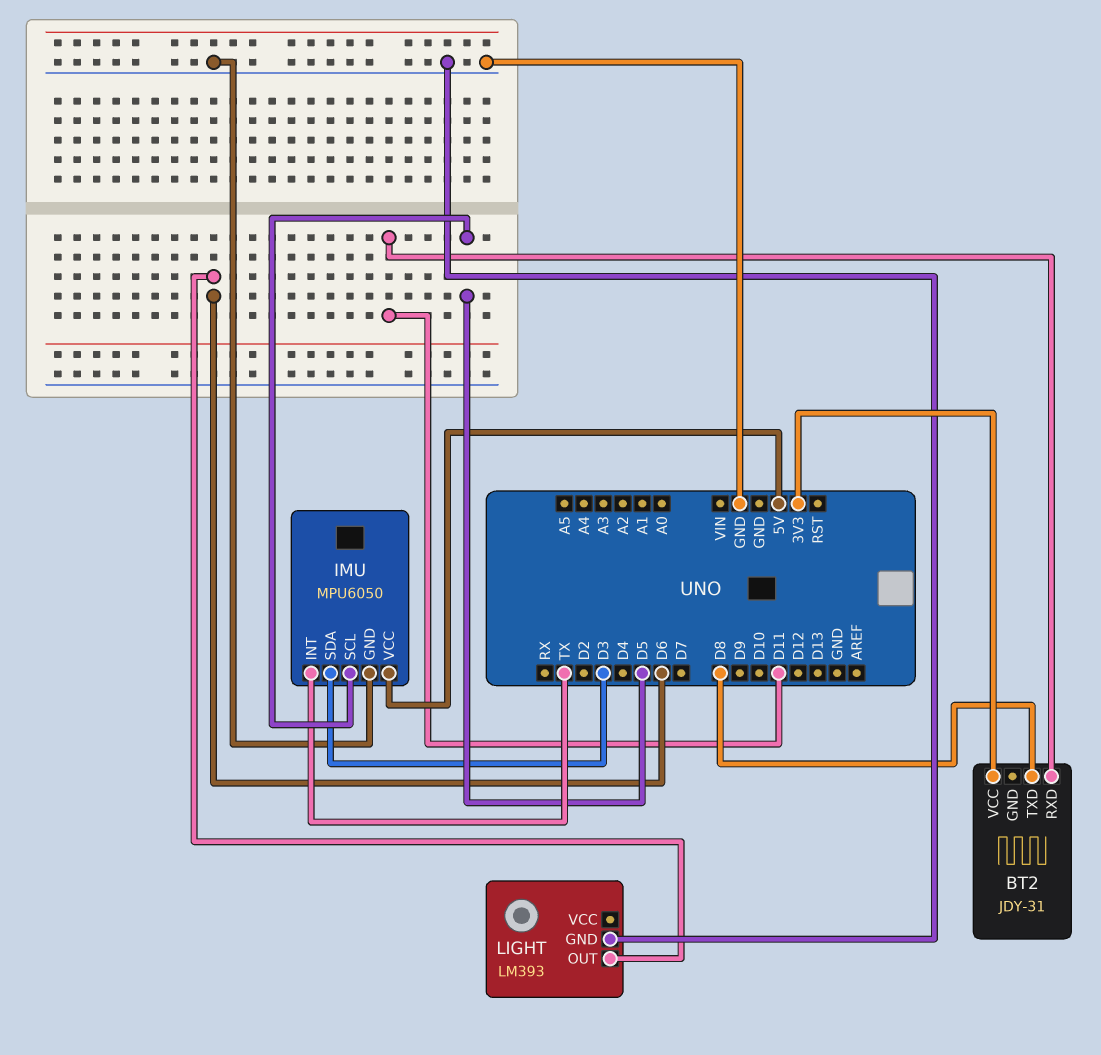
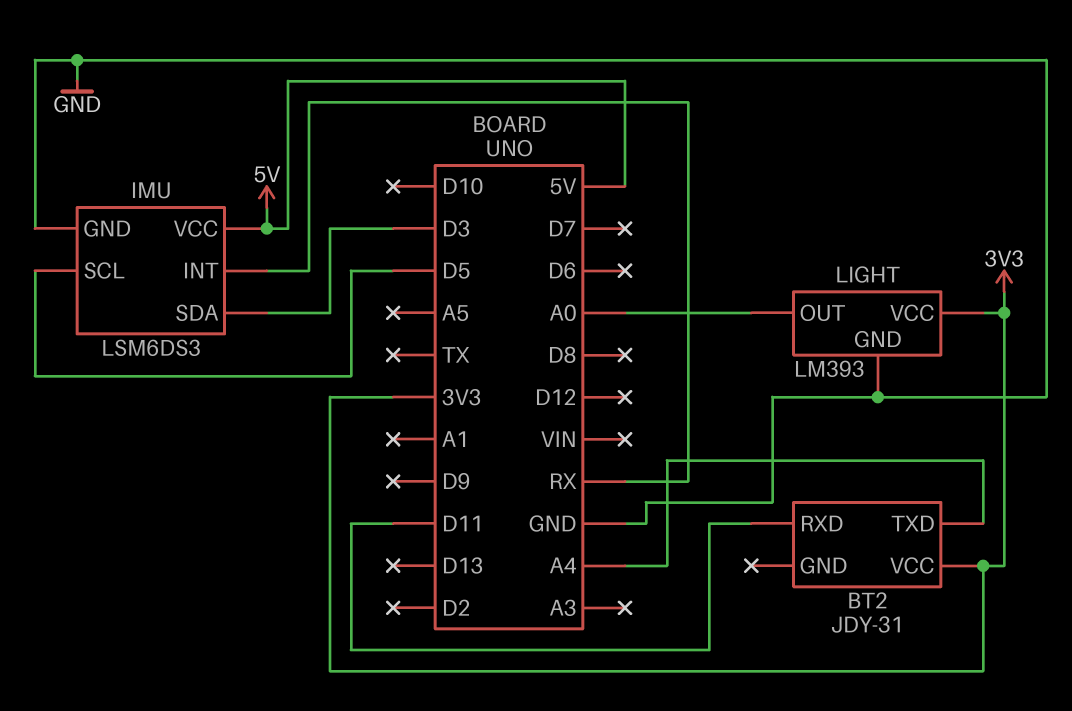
BT2 pin TXD: D8 -> A4
IMU: MPU6050 -> LSM6DS3
IMU pin INT: TX -> RX
LIGHT pin OUT: D6 -> A0
LIGHT pin VCC: none -> 3V3

